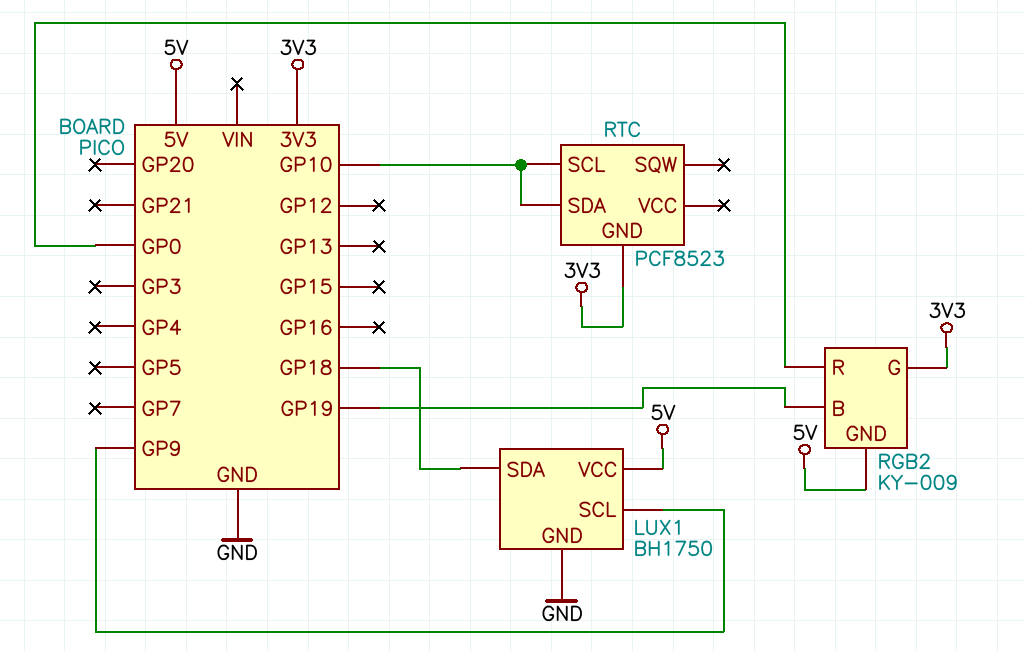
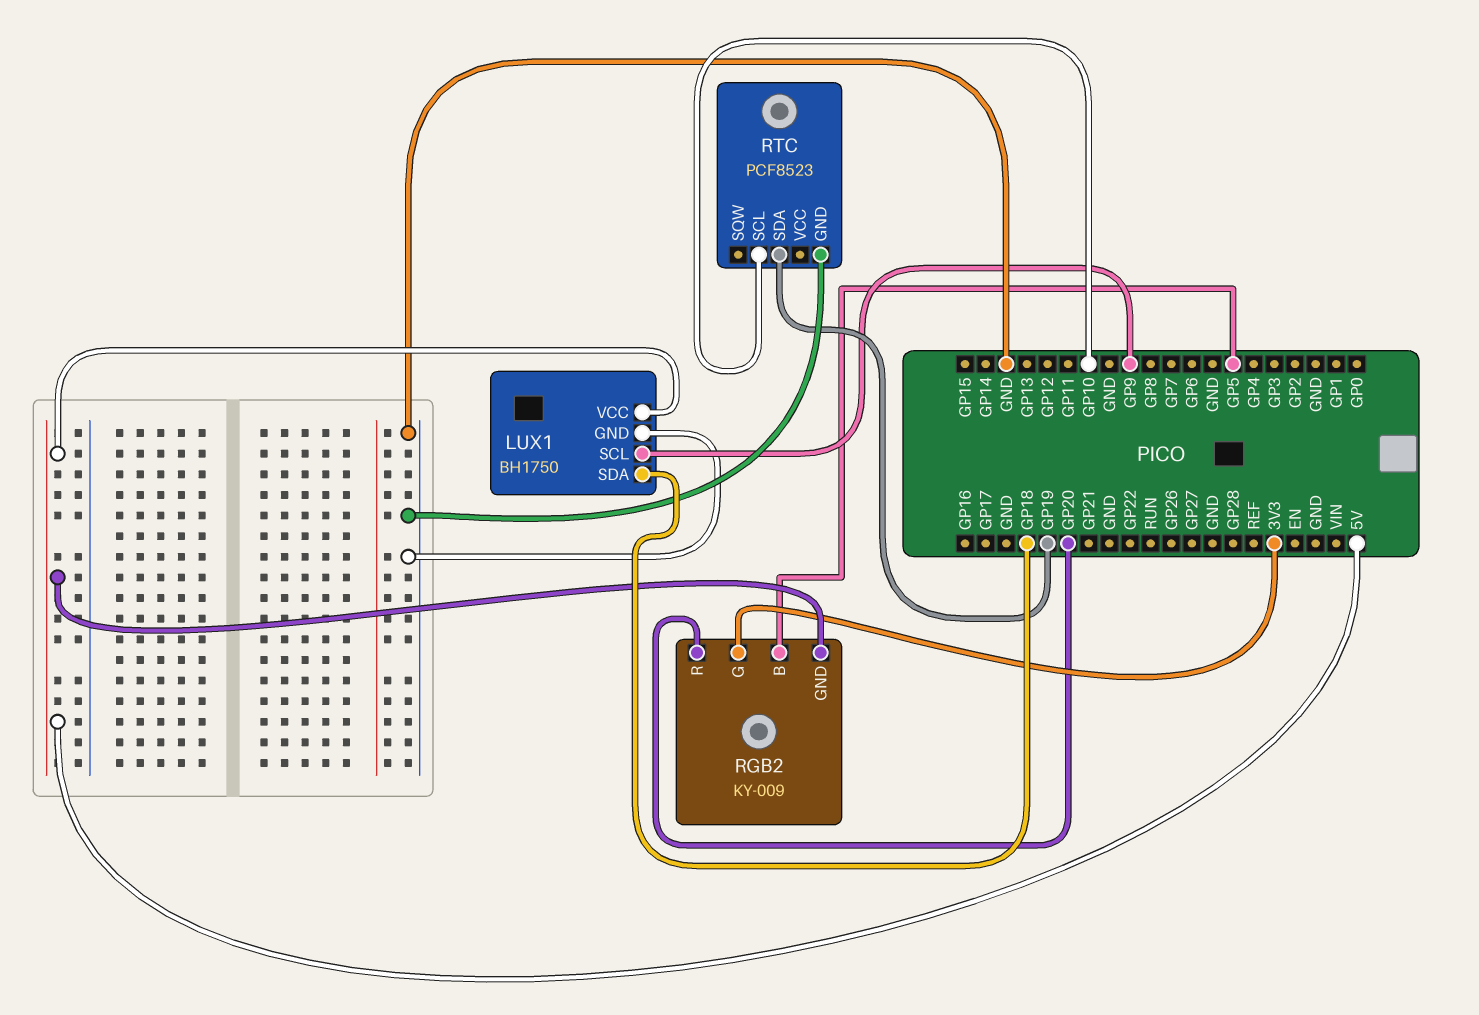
RGB2 pin B: GP19 -> GP5
RGB2 pin R: GP0 -> GP20
RTC pin GND: 3V3 -> GND
RTC pin SDA: GP10 -> GP19

